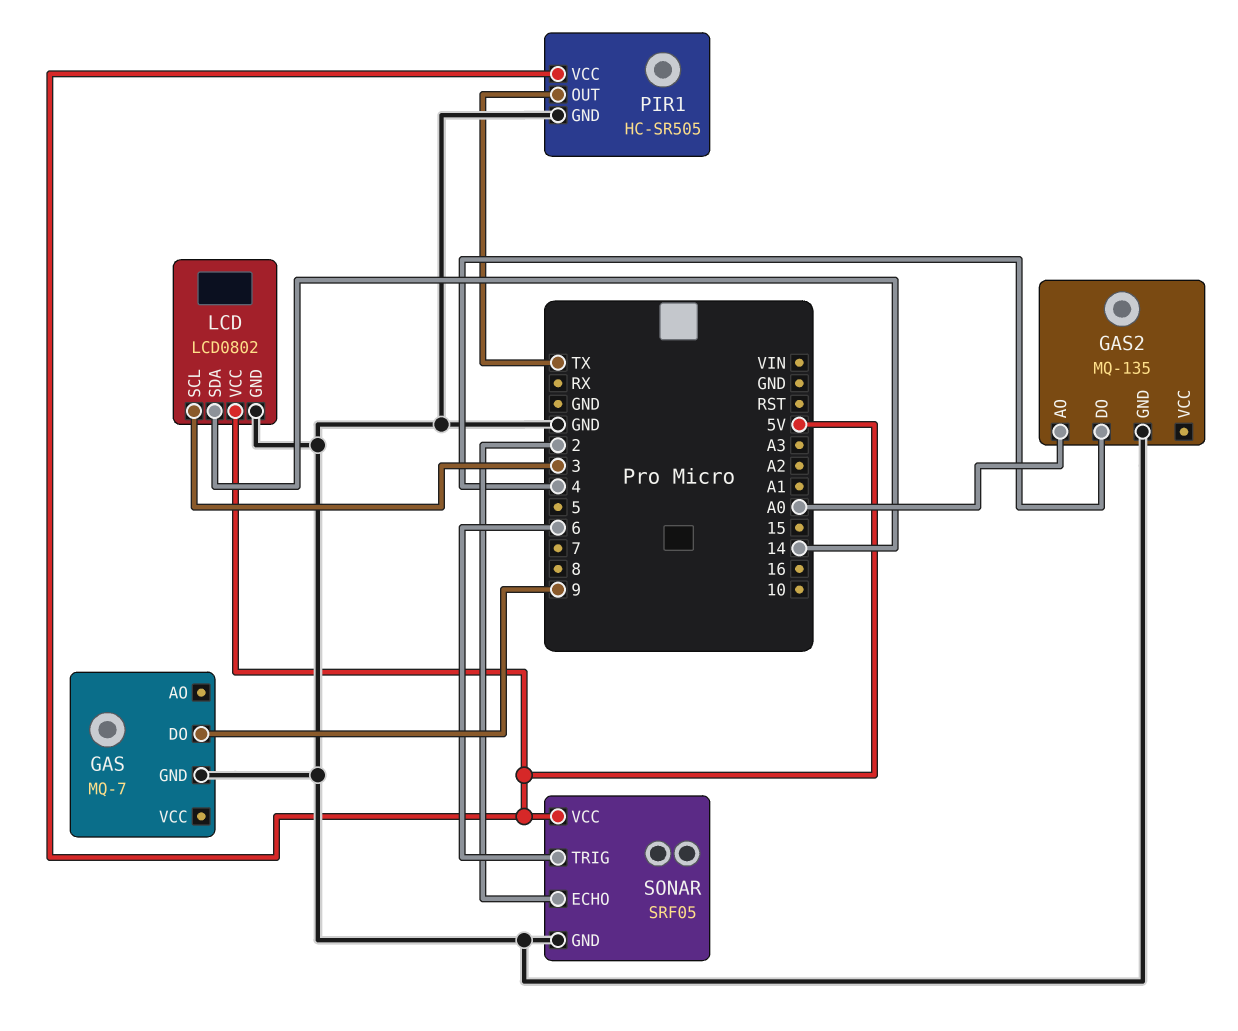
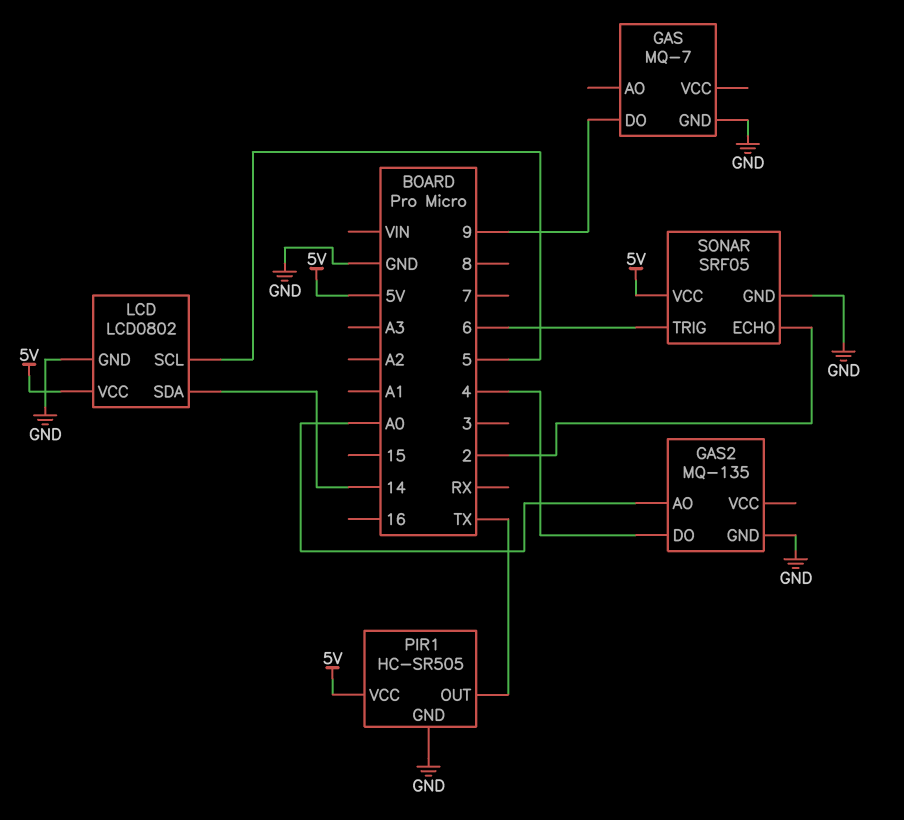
LCD pin SCL: 3 -> 5

